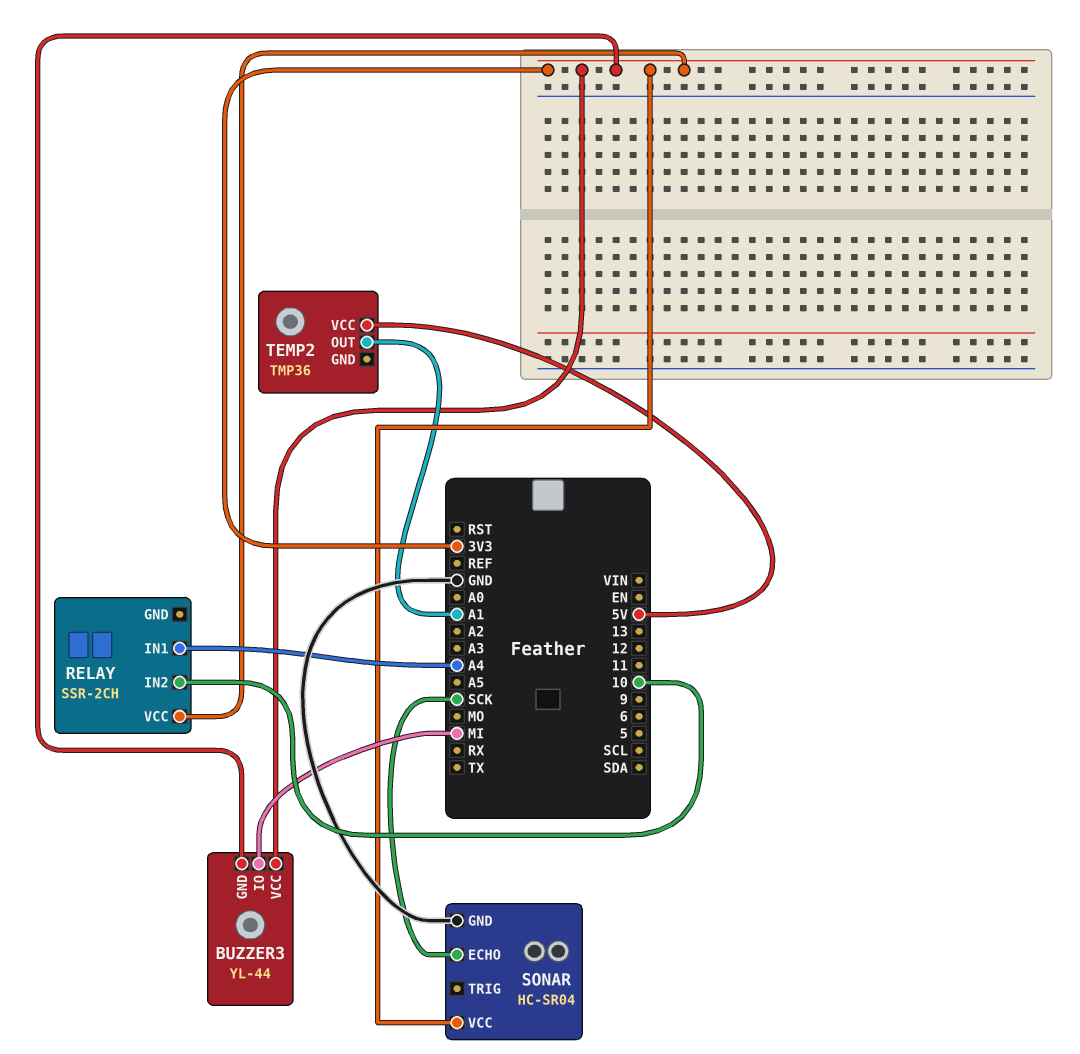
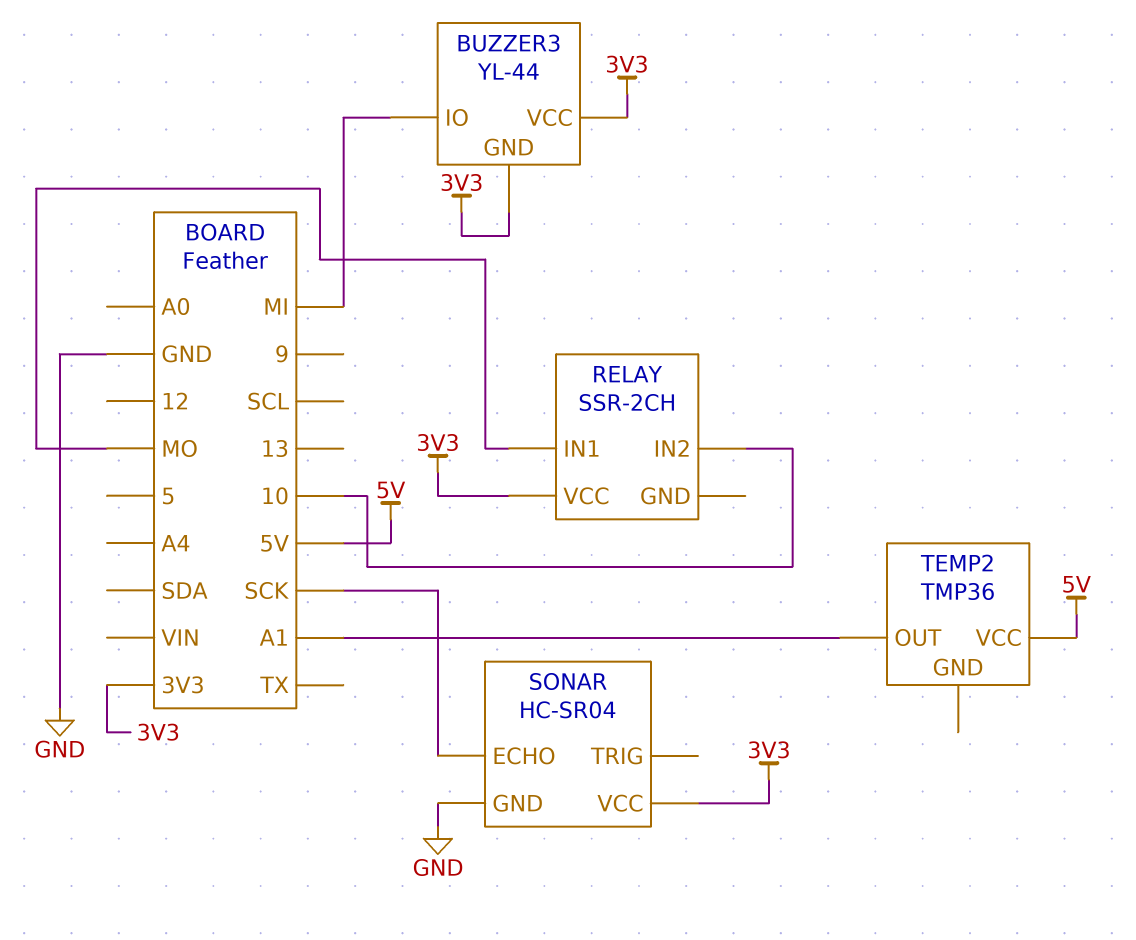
RELAY pin IN1: A4 -> MO

